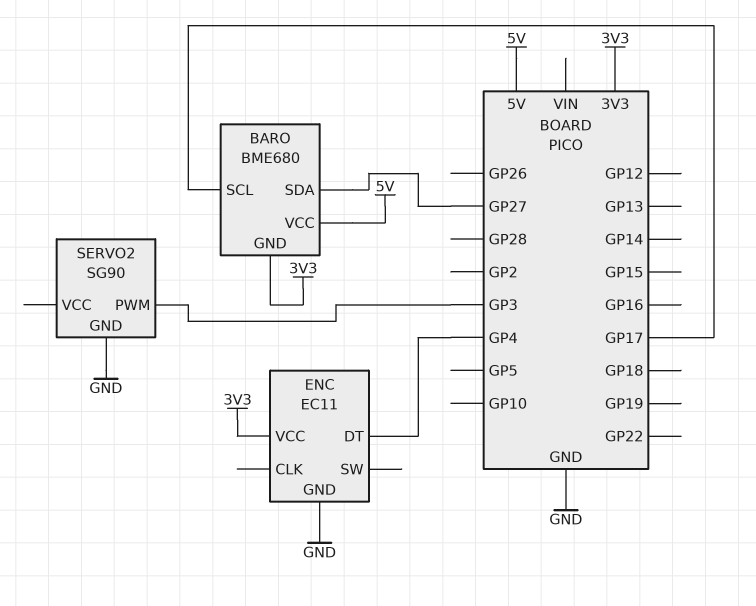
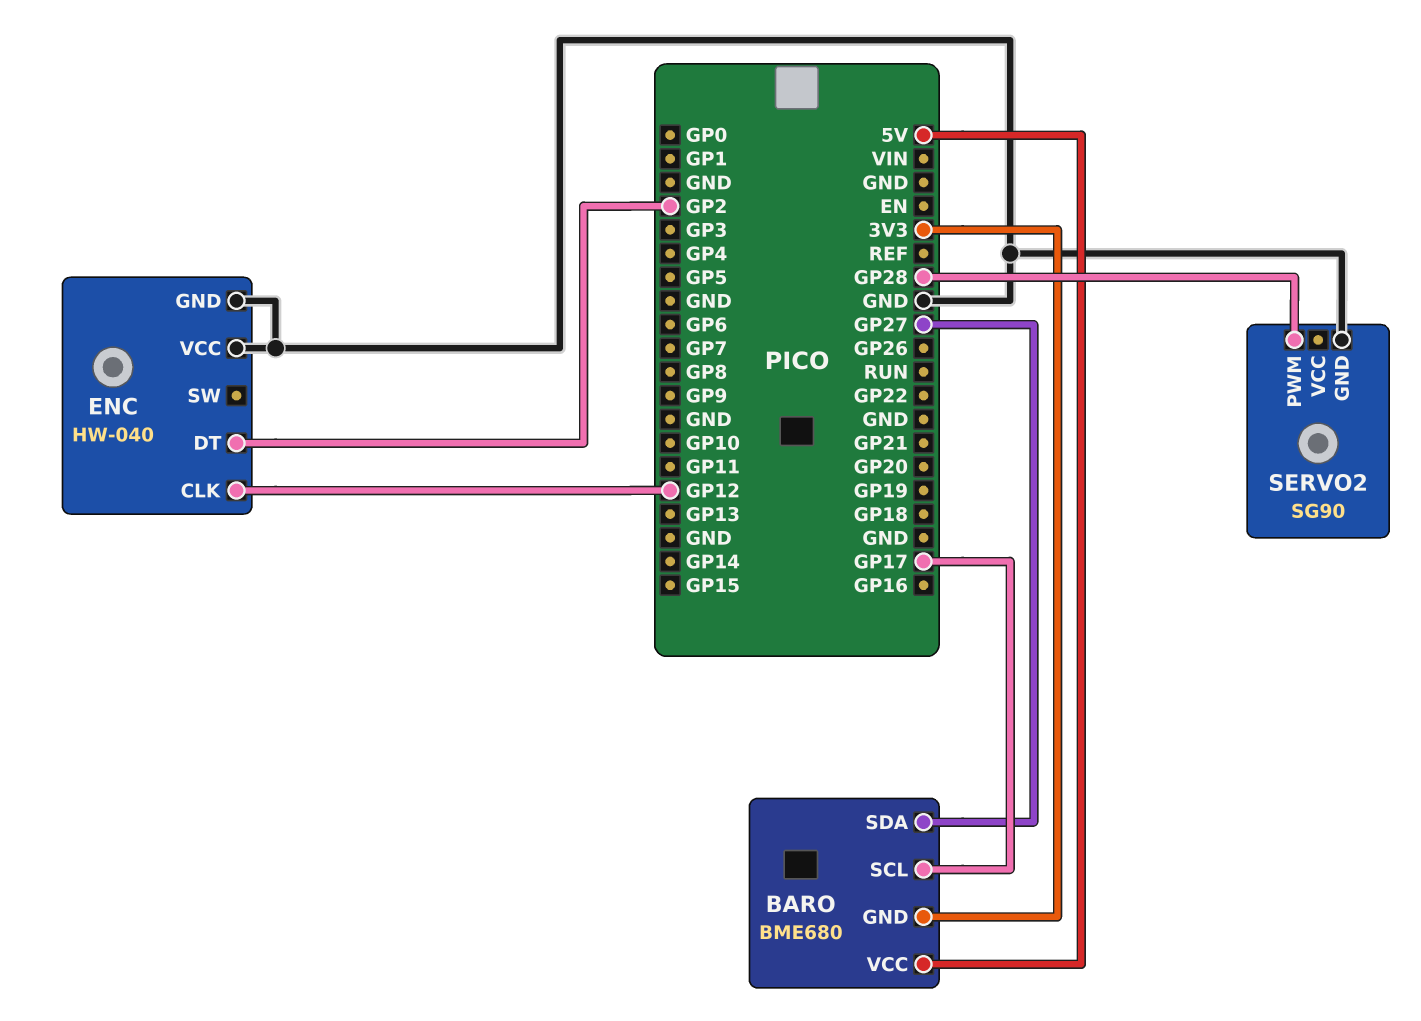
ENC: EC11 -> HW-040
ENC pin CLK: none -> GP12
ENC pin DT: GP4 -> GP2
ENC pin VCC: 3V3 -> GND
SERVO2 pin PWM: GP3 -> GP28

